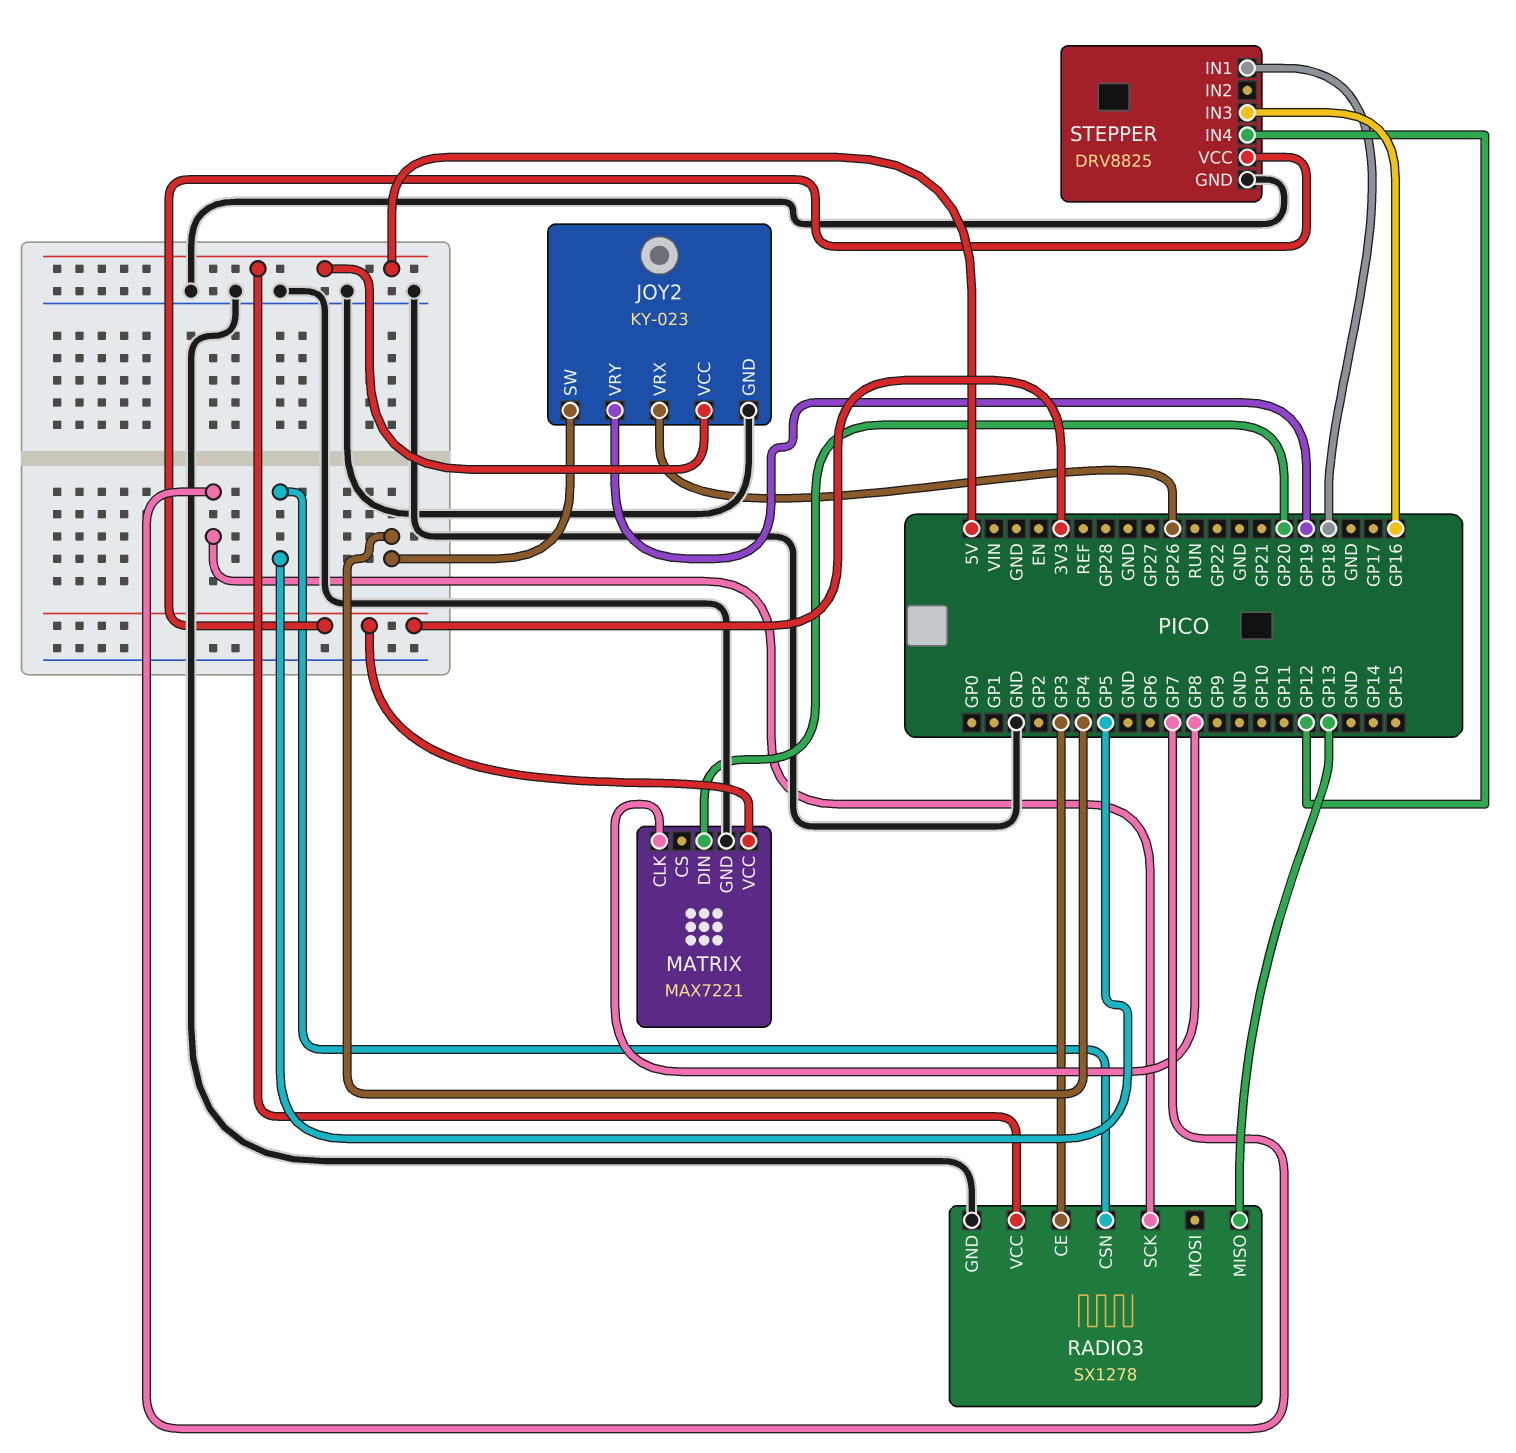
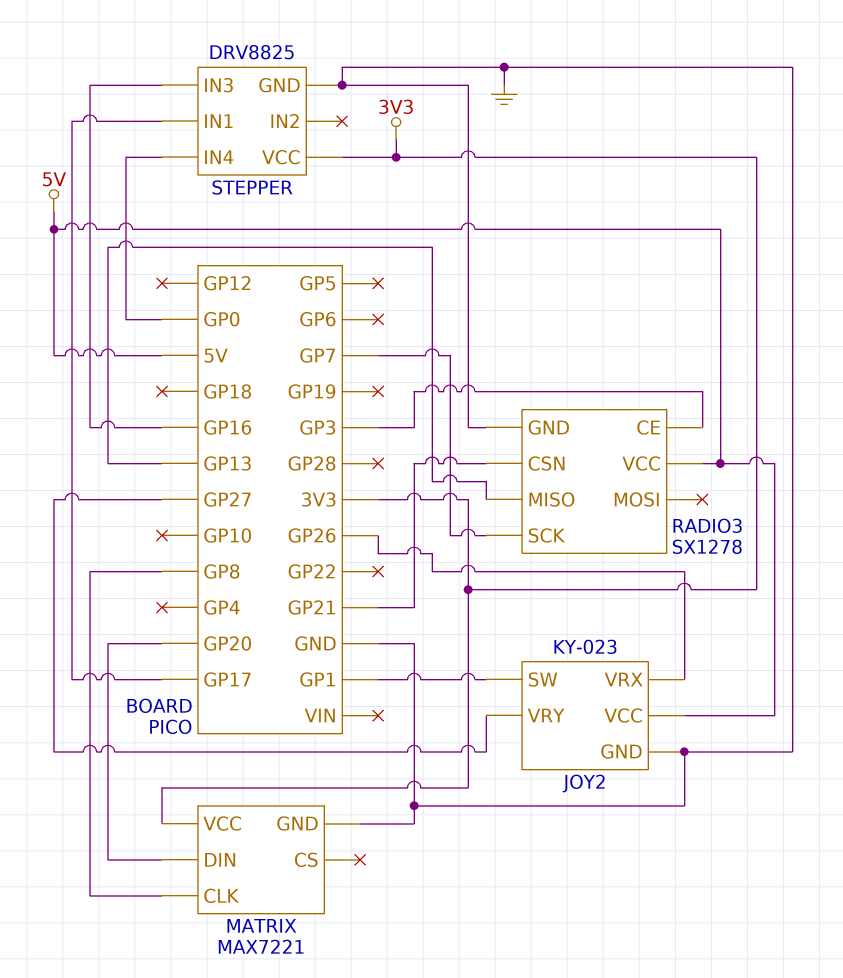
JOY2 pin SW: GP4 -> GP1
JOY2 pin VRY: GP19 -> GP27
RADIO3 pin CSN: GP5 -> GP21
STEPPER pin IN1: GP18 -> GP17
STEPPER pin IN4: GP12 -> GP0

